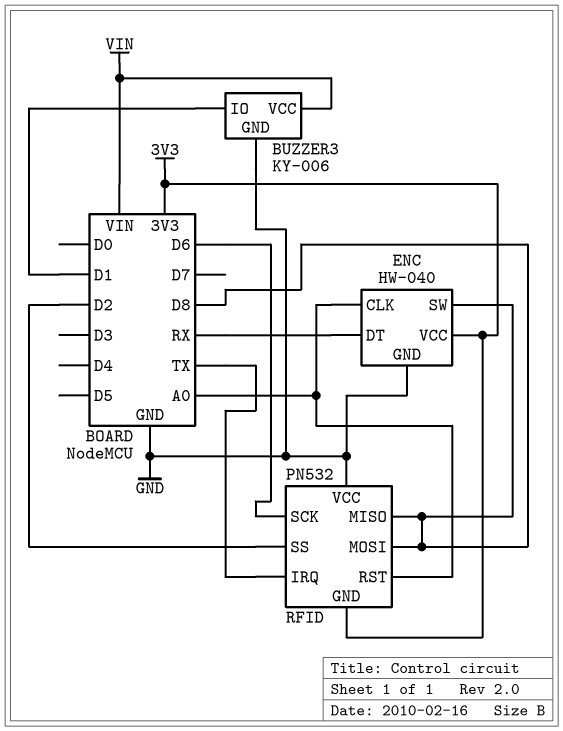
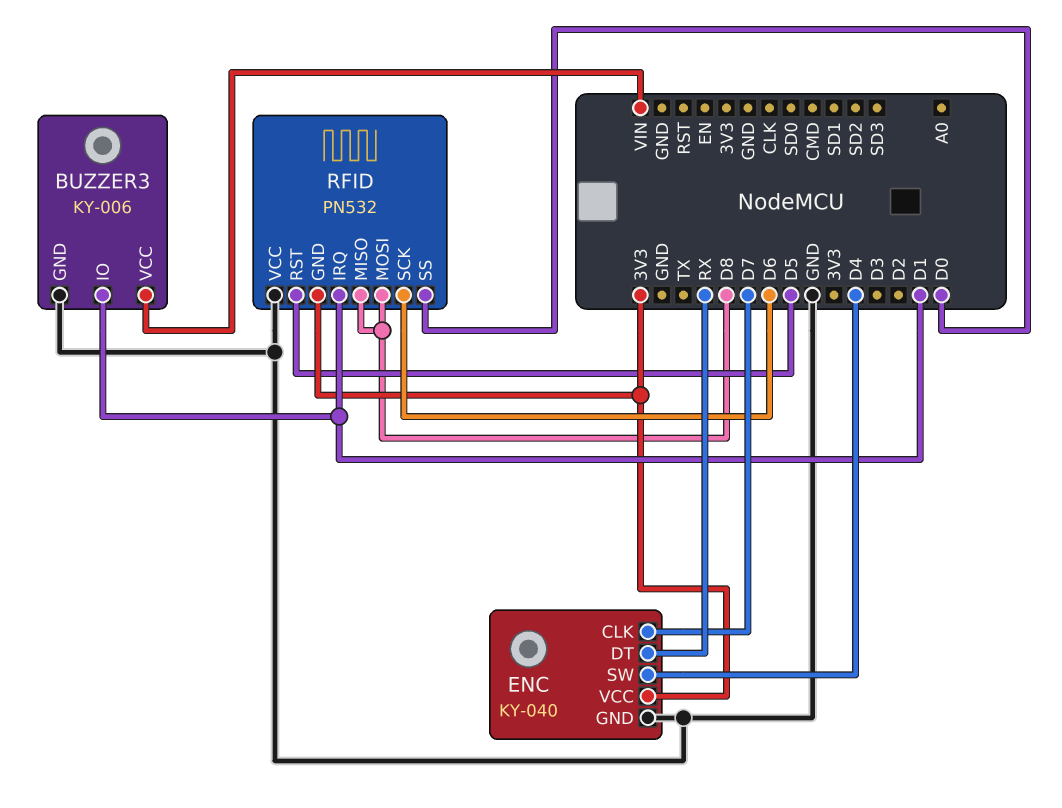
ENC: HW-040 -> KY-040
ENC pin CLK: A0 -> D7
ENC pin SW: D8 -> D4
RFID pin IRQ: TX -> D1
RFID pin RST: A0 -> D5
RFID pin SS: D2 -> D0

